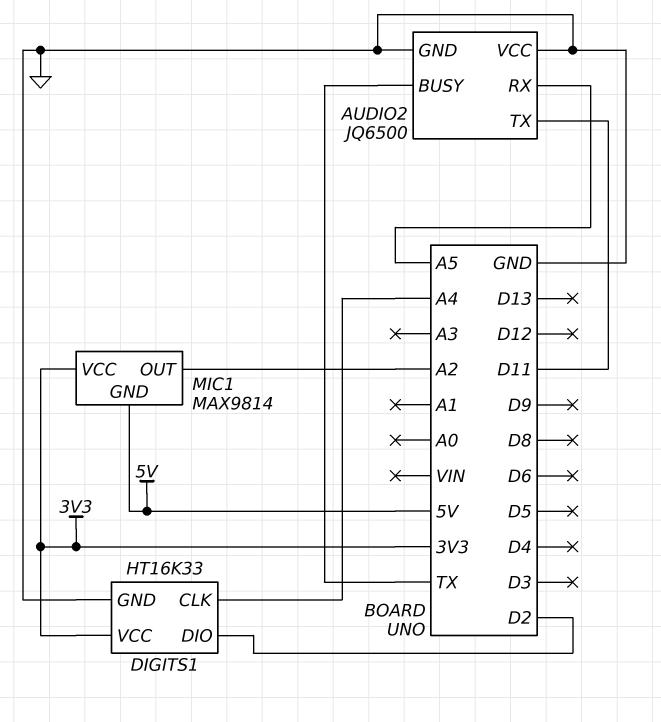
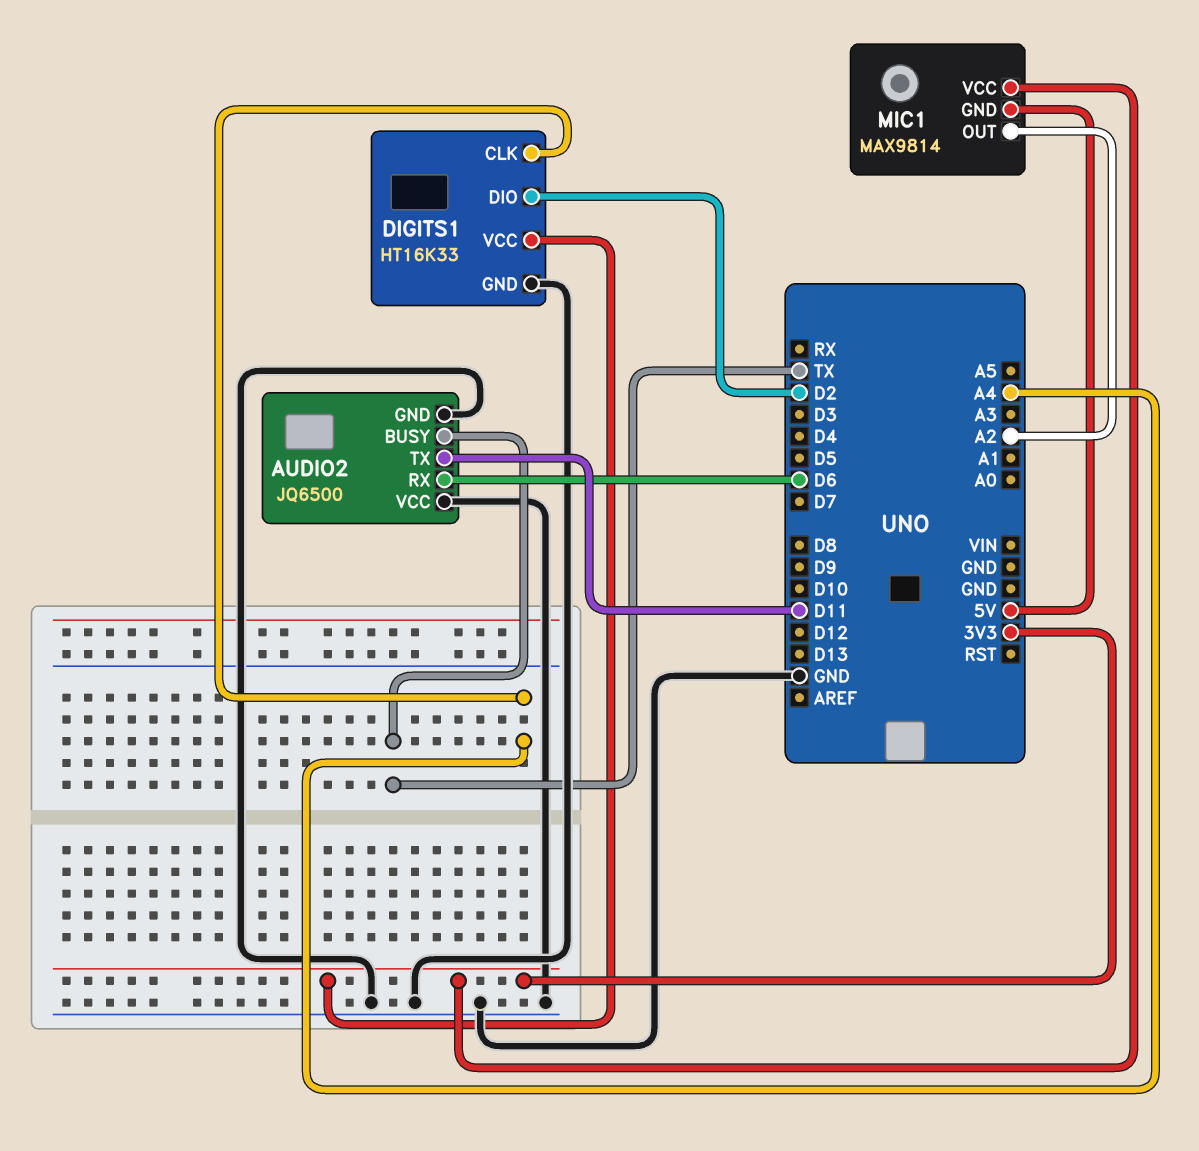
AUDIO2 pin RX: A5 -> D6

